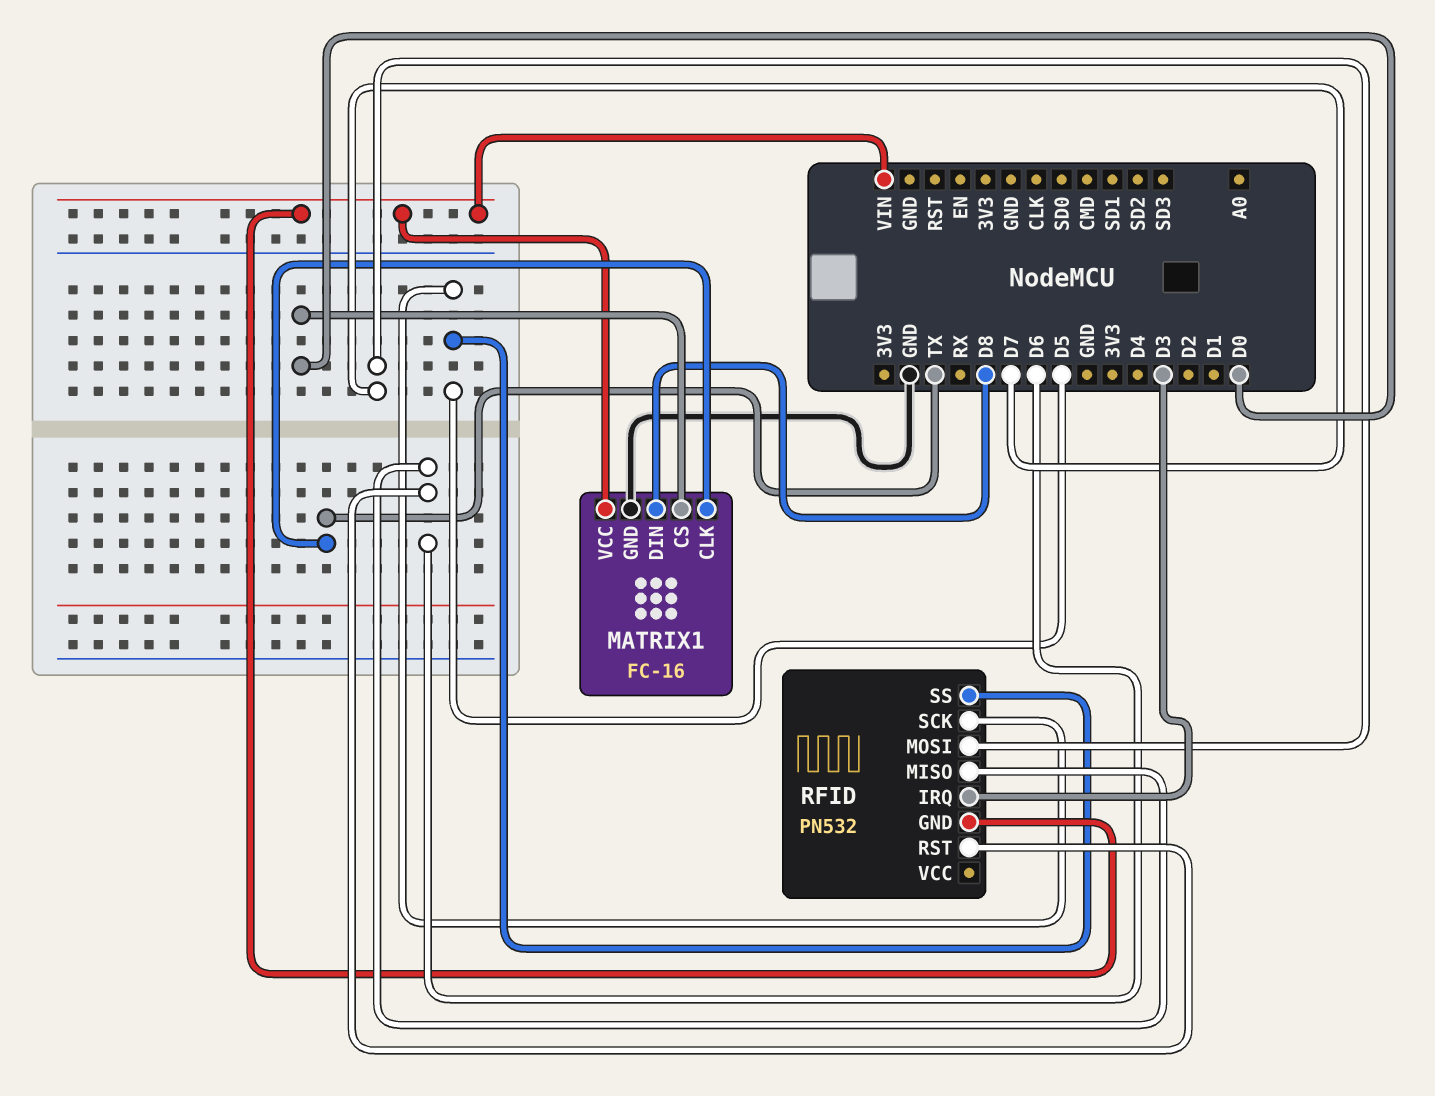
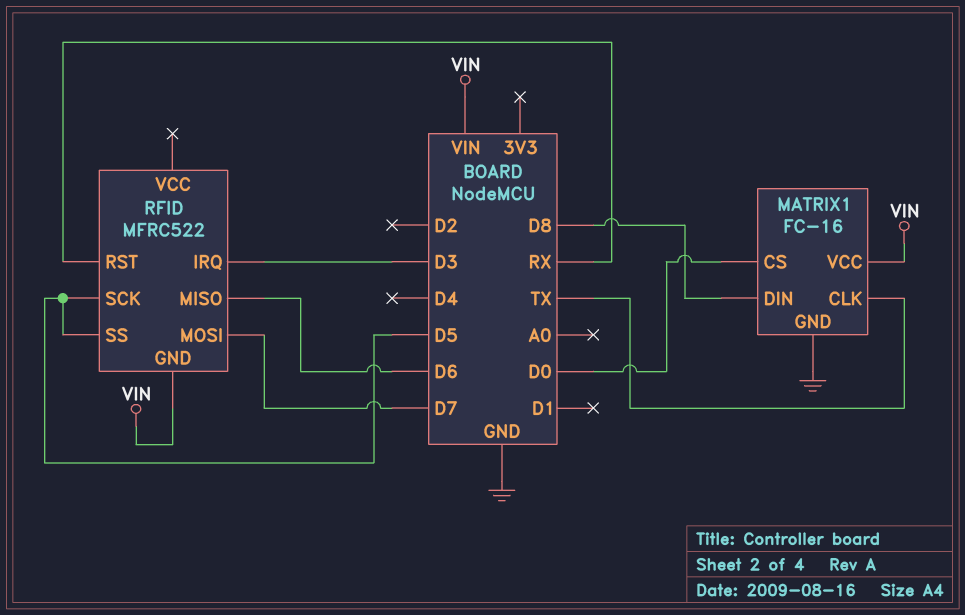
RFID: PN532 -> MFRC522
RFID pin RST: D6 -> RX

